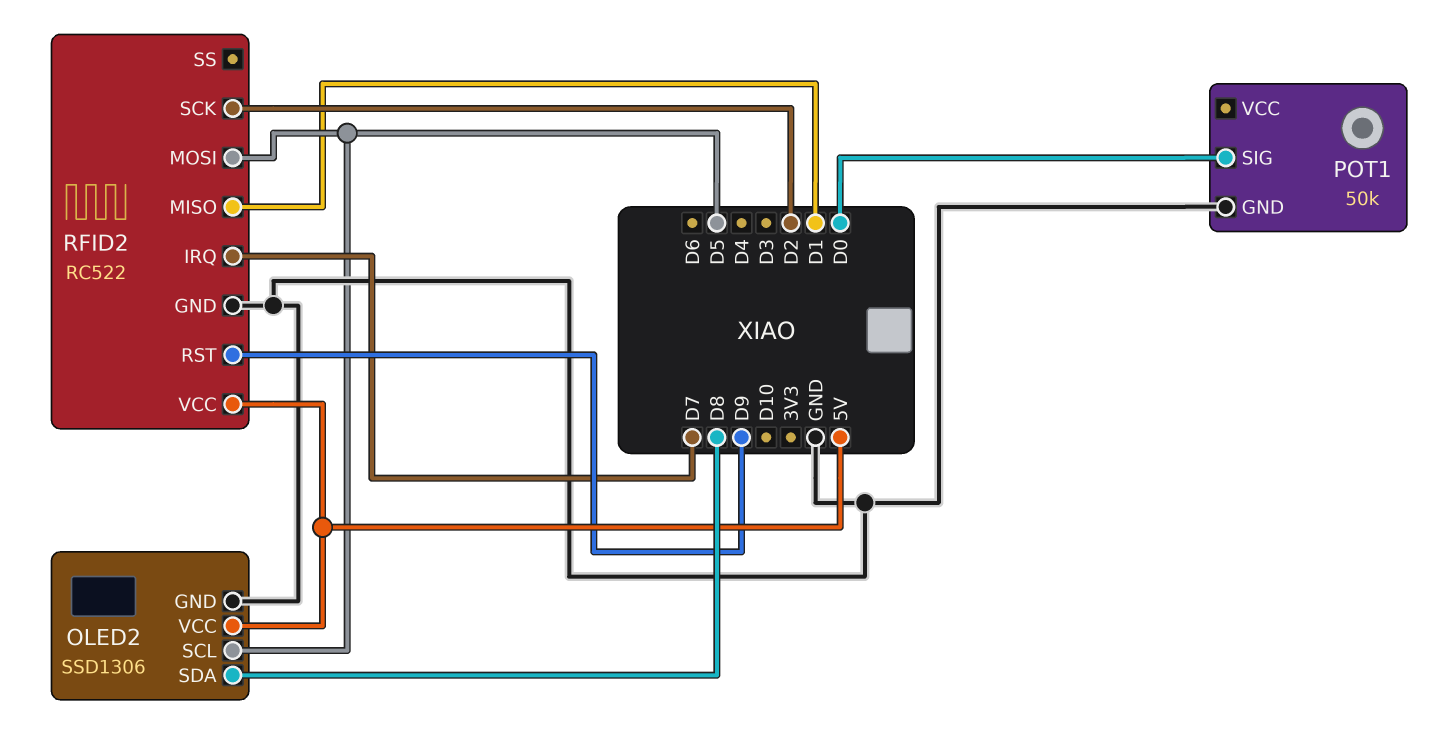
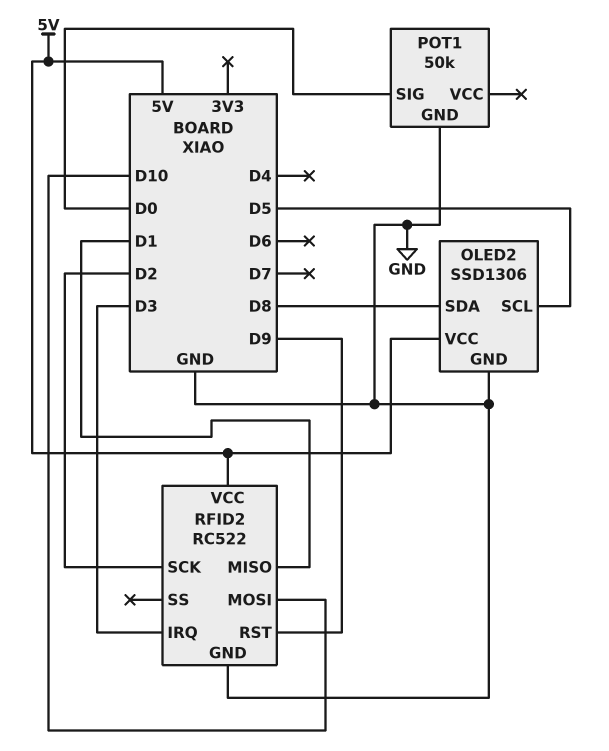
RFID2 pin IRQ: D7 -> D3
RFID2 pin MOSI: D5 -> D10

